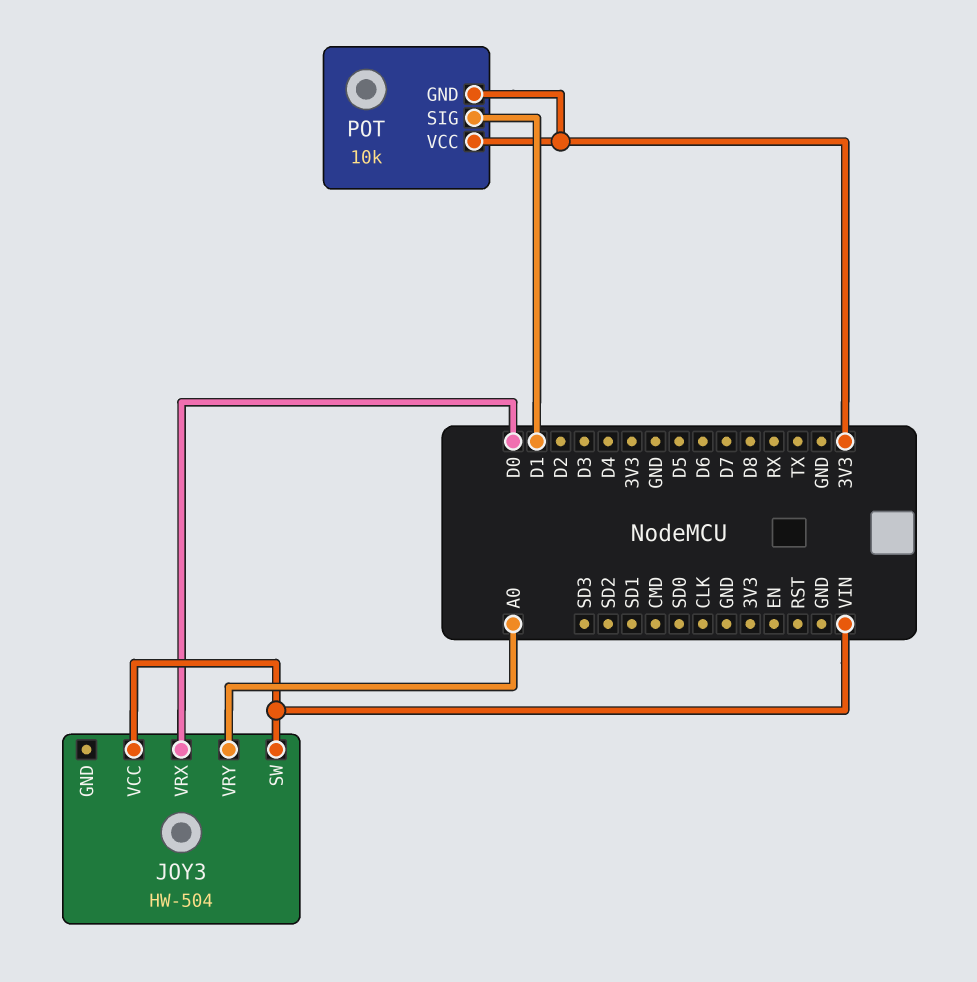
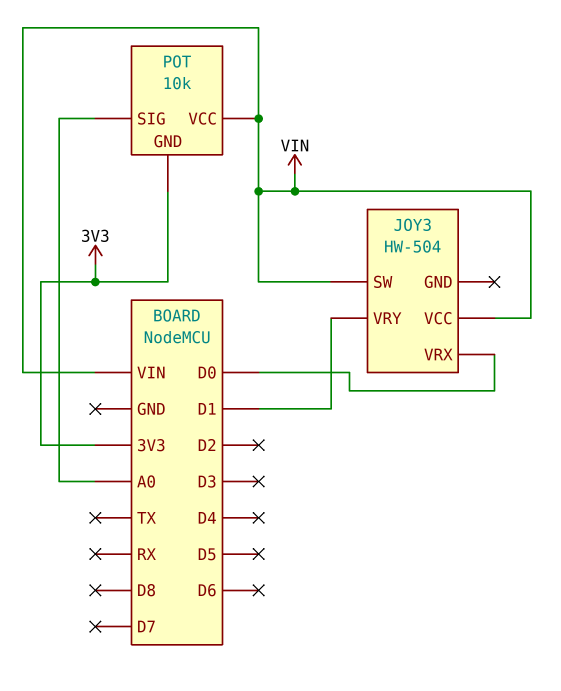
JOY3 pin VRY: A0 -> D1
POT pin SIG: D1 -> A0
POT pin VCC: 3V3 -> VIN

